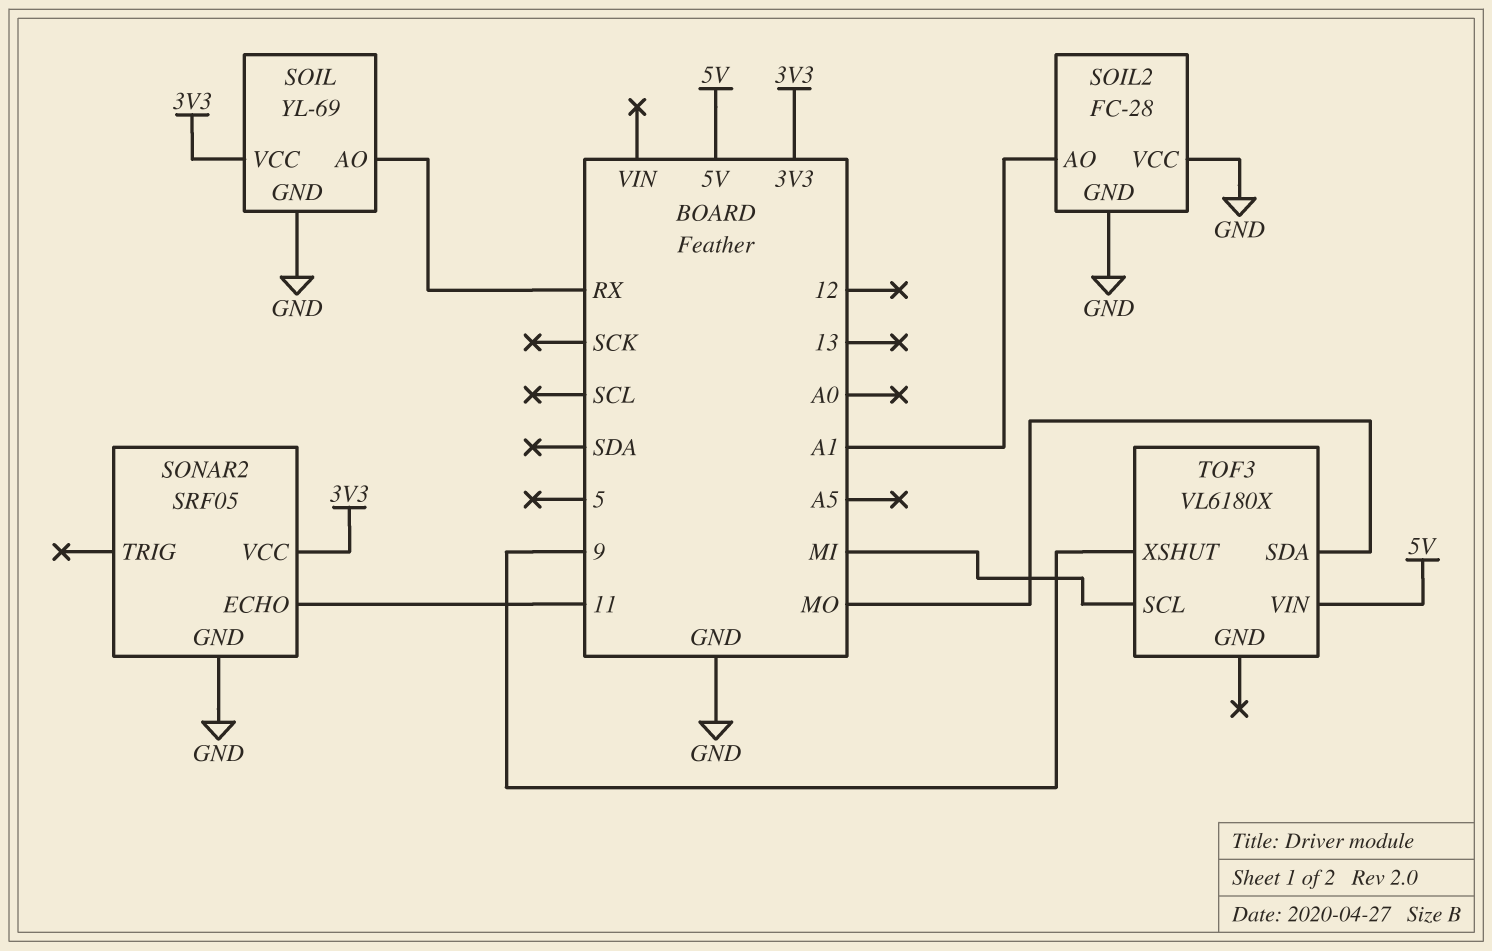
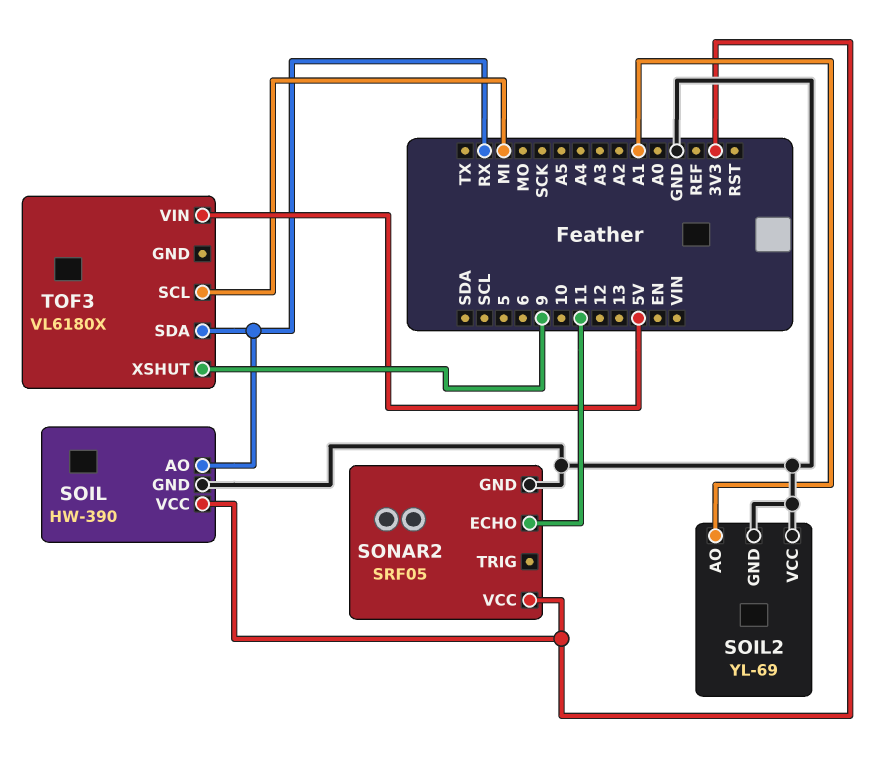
SOIL: YL-69 -> HW-390
SOIL2: FC-28 -> YL-69
TOF3 pin SDA: MO -> RX

